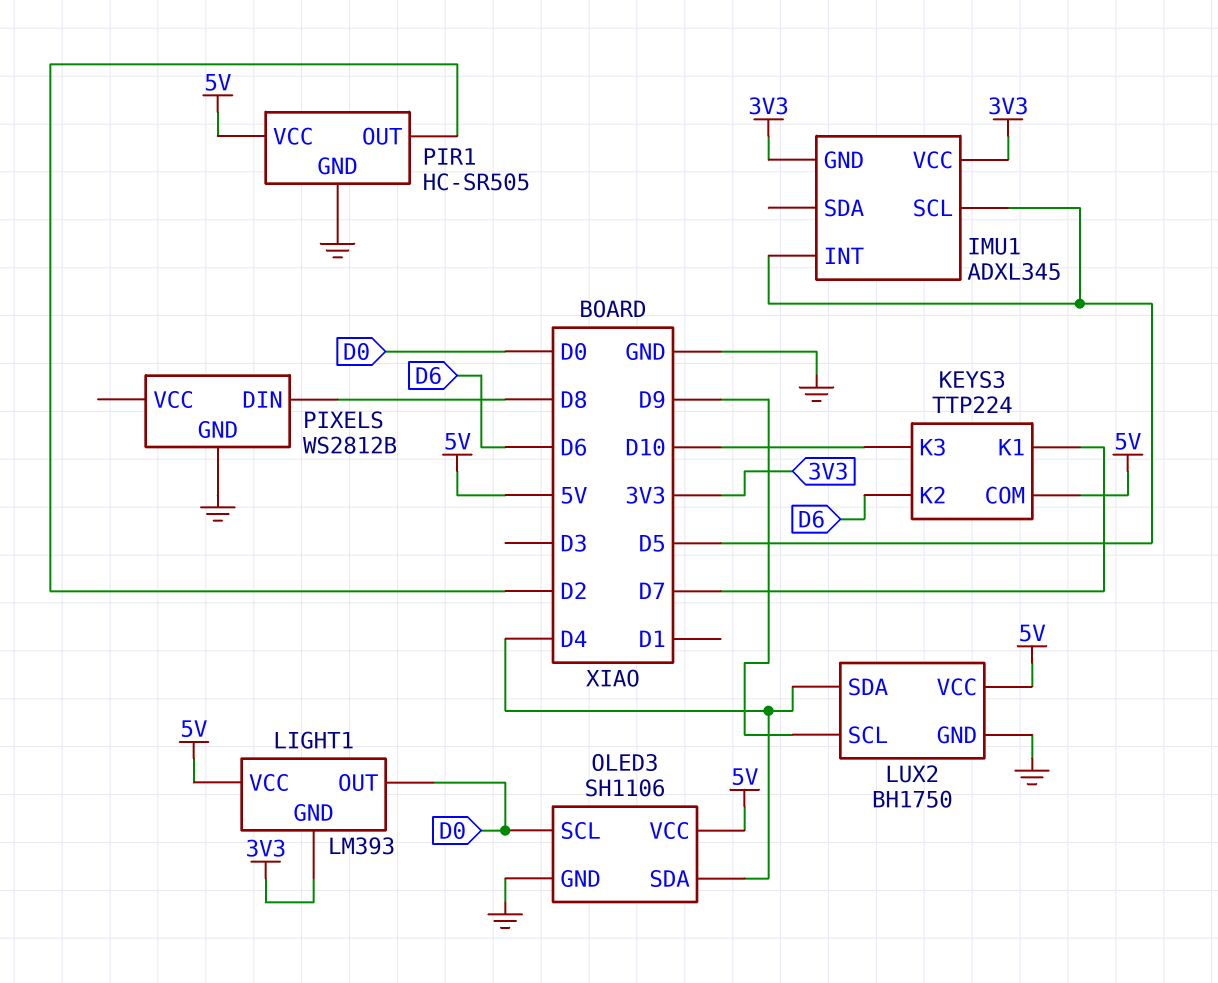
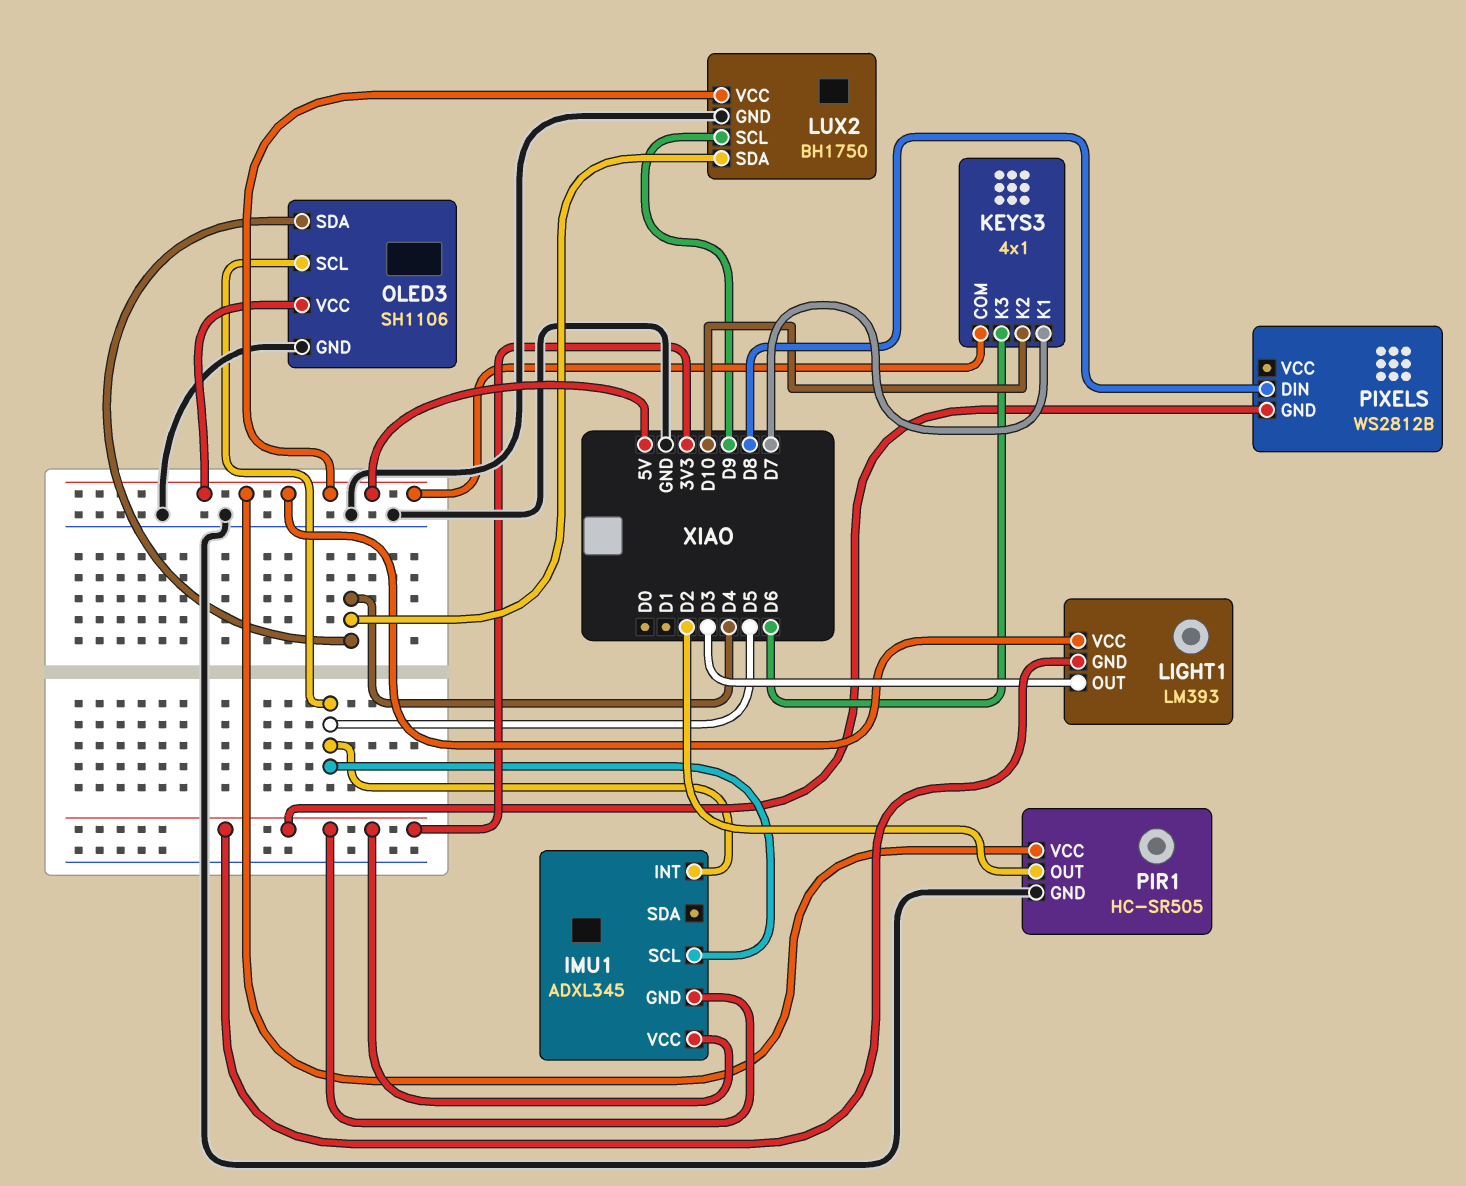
KEYS3: TTP224 -> 4x1
KEYS3 pin K2: D6 -> D10
KEYS3 pin K3: D10 -> D6
LIGHT1 pin OUT: D0 -> D3
OLED3 pin SCL: D0 -> D5
PIXELS pin GND: GND -> 3V3

